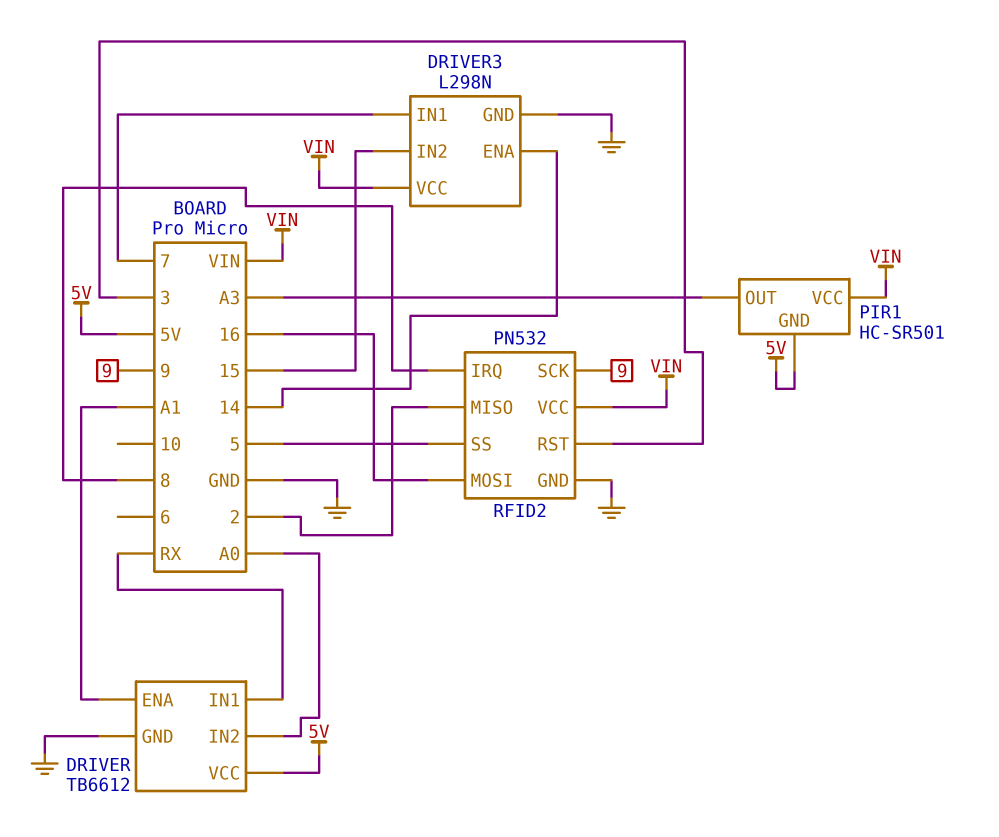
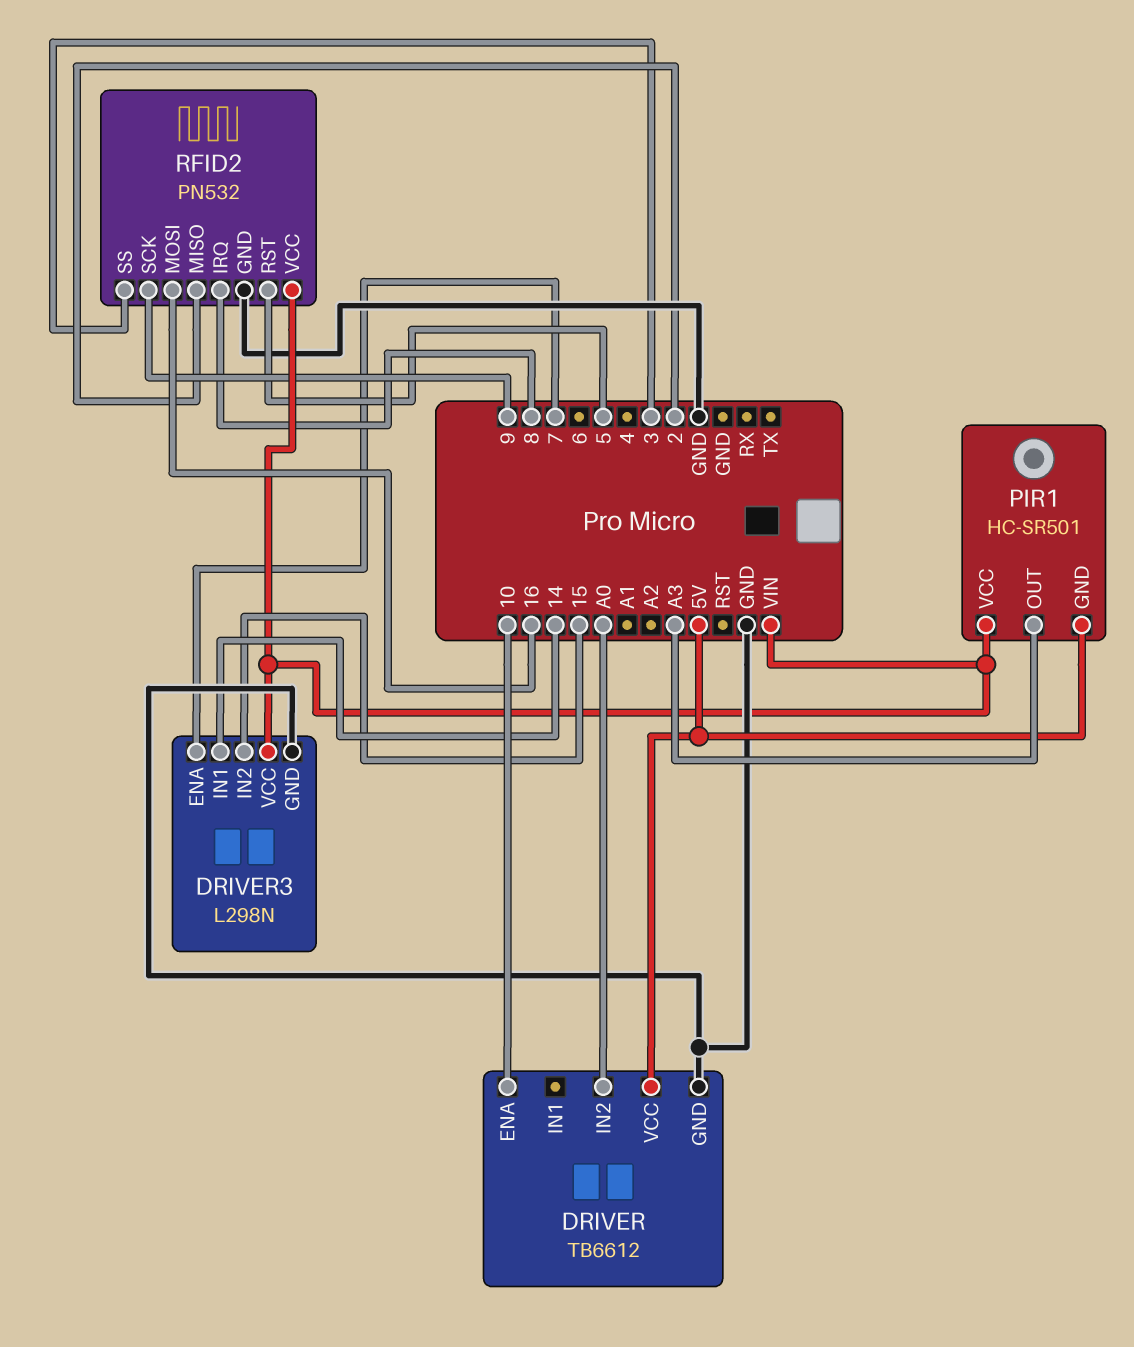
DRIVER pin ENA: A1 -> 10
DRIVER pin IN1: RX -> none
DRIVER3 pin ENA: 14 -> 7
DRIVER3 pin IN1: 7 -> 14
RFID2 pin RST: 3 -> 5
RFID2 pin SS: 5 -> 3

